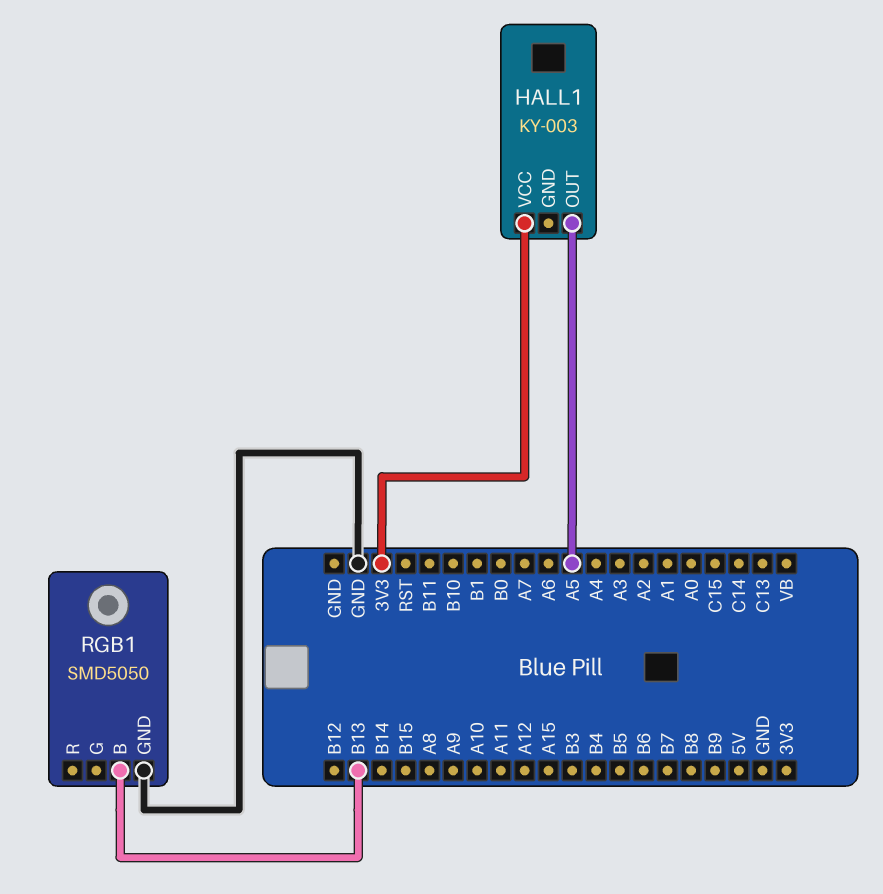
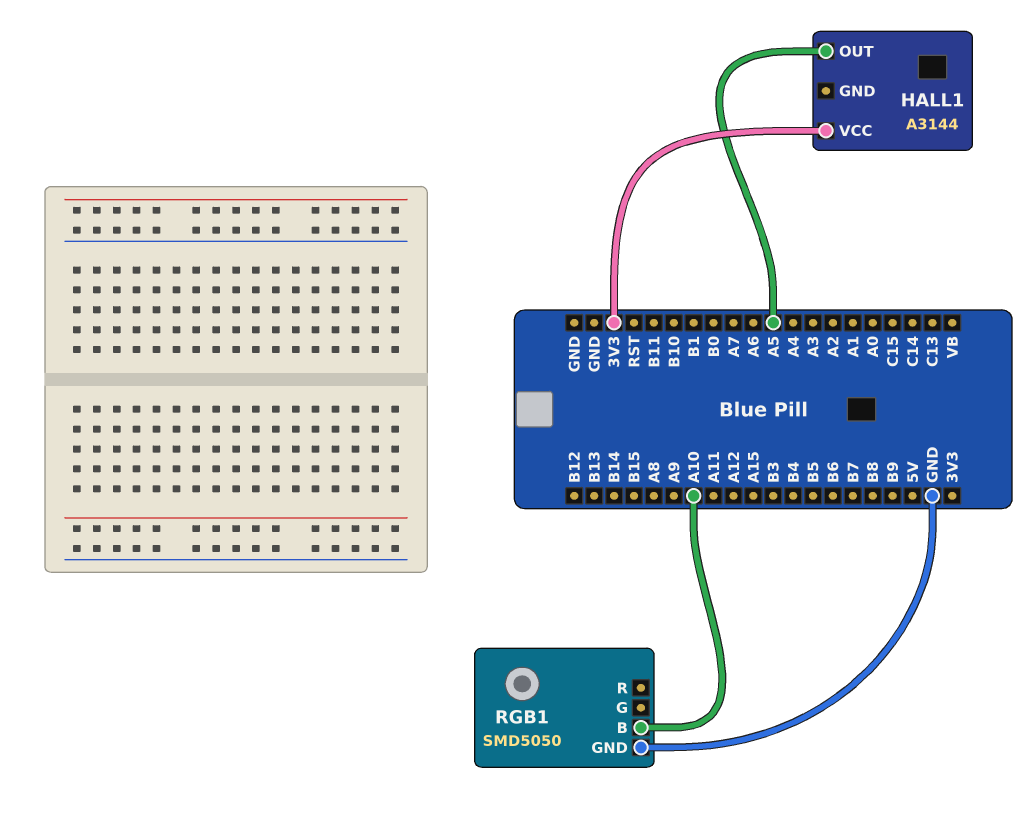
HALL1: KY-003 -> A3144
RGB1 pin B: B13 -> A10

